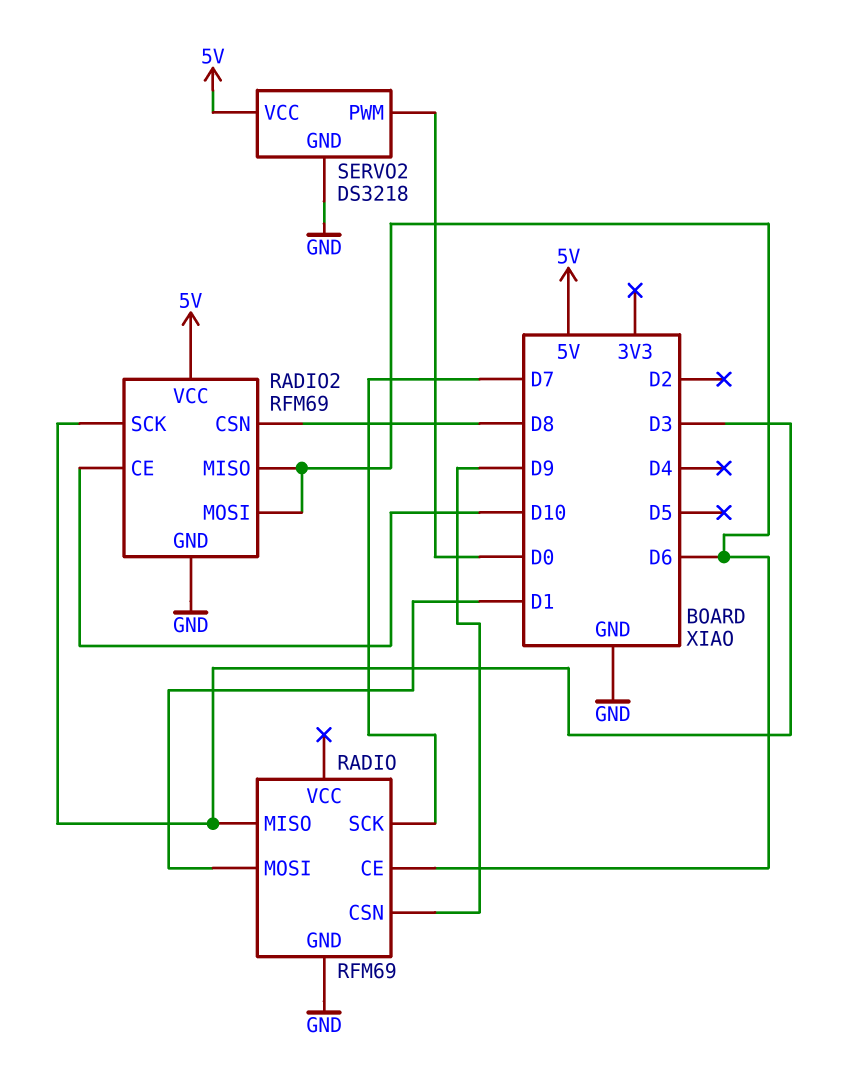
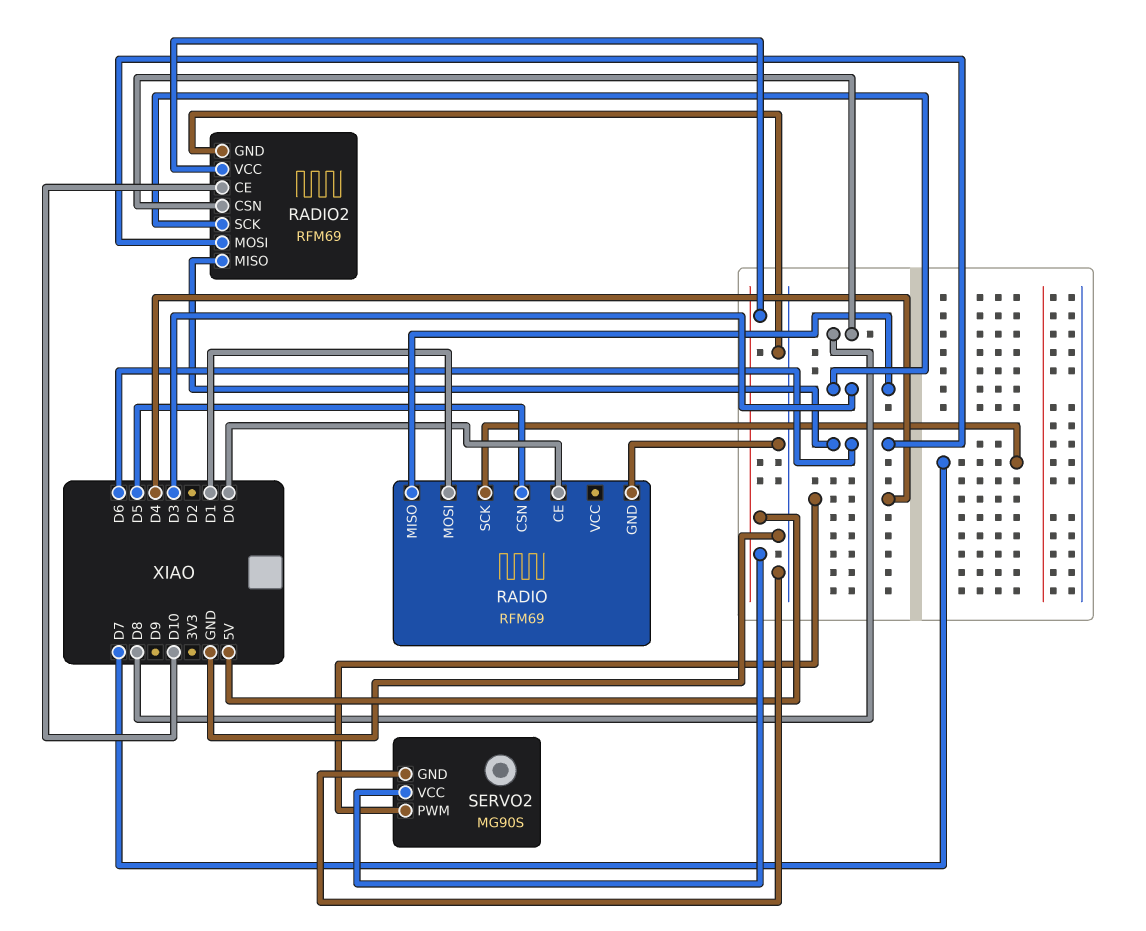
RADIO pin CE: D6 -> D0
RADIO pin CSN: D9 -> D5
SERVO2: DS3218 -> MG90S
SERVO2 pin PWM: D0 -> D4

